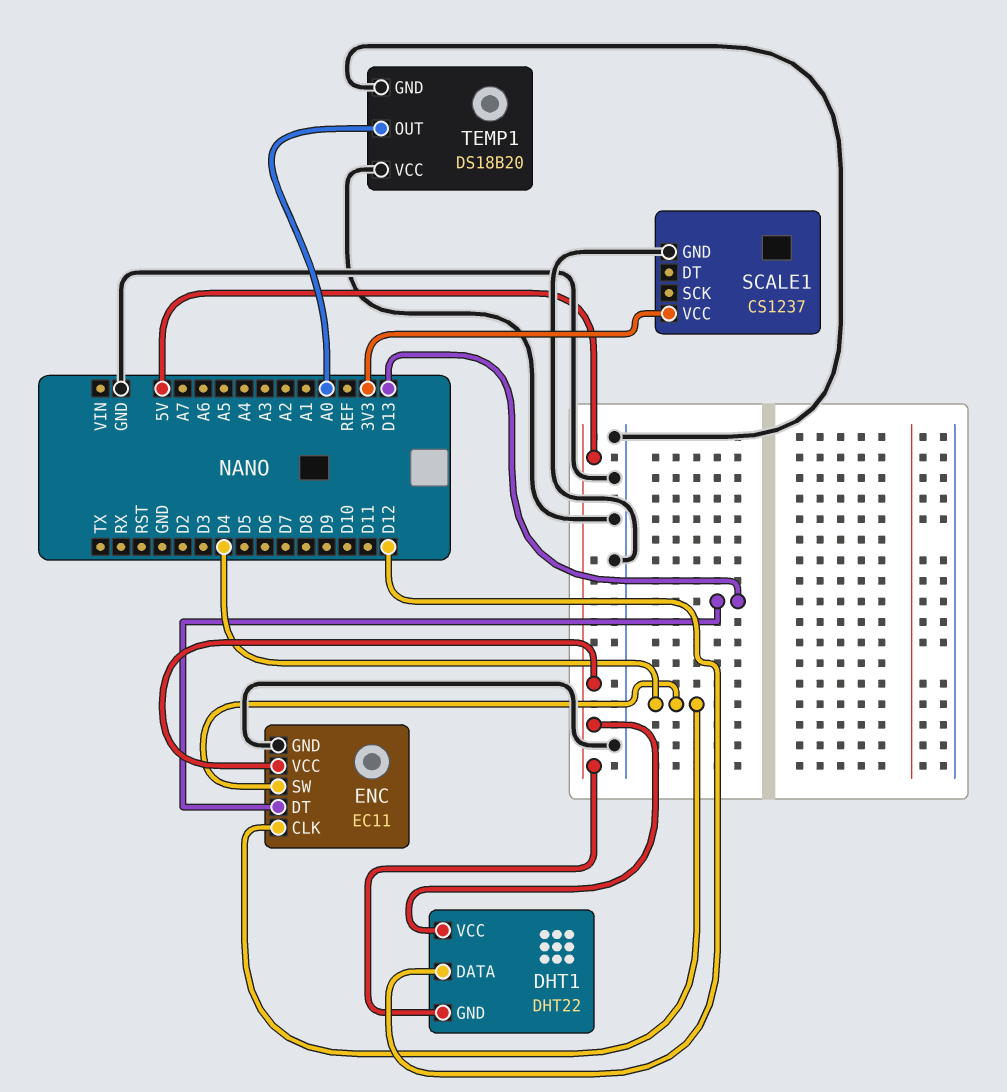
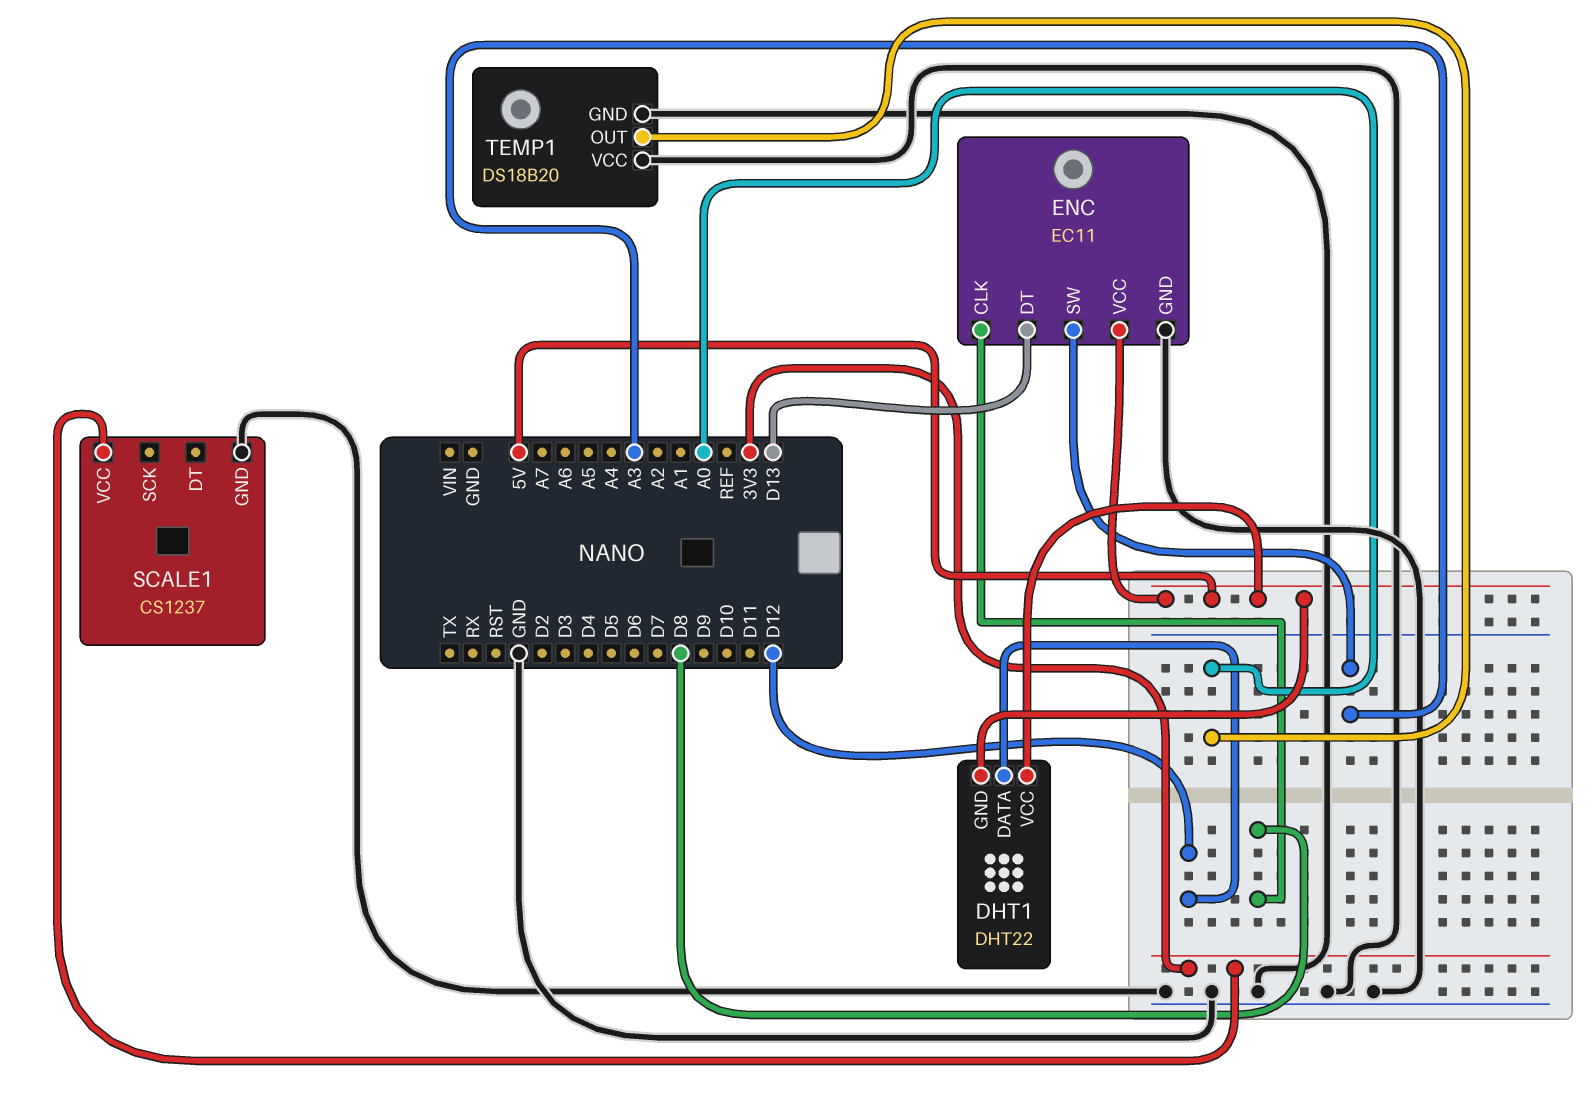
ENC pin CLK: D4 -> D8
ENC pin SW: D4 -> A3

